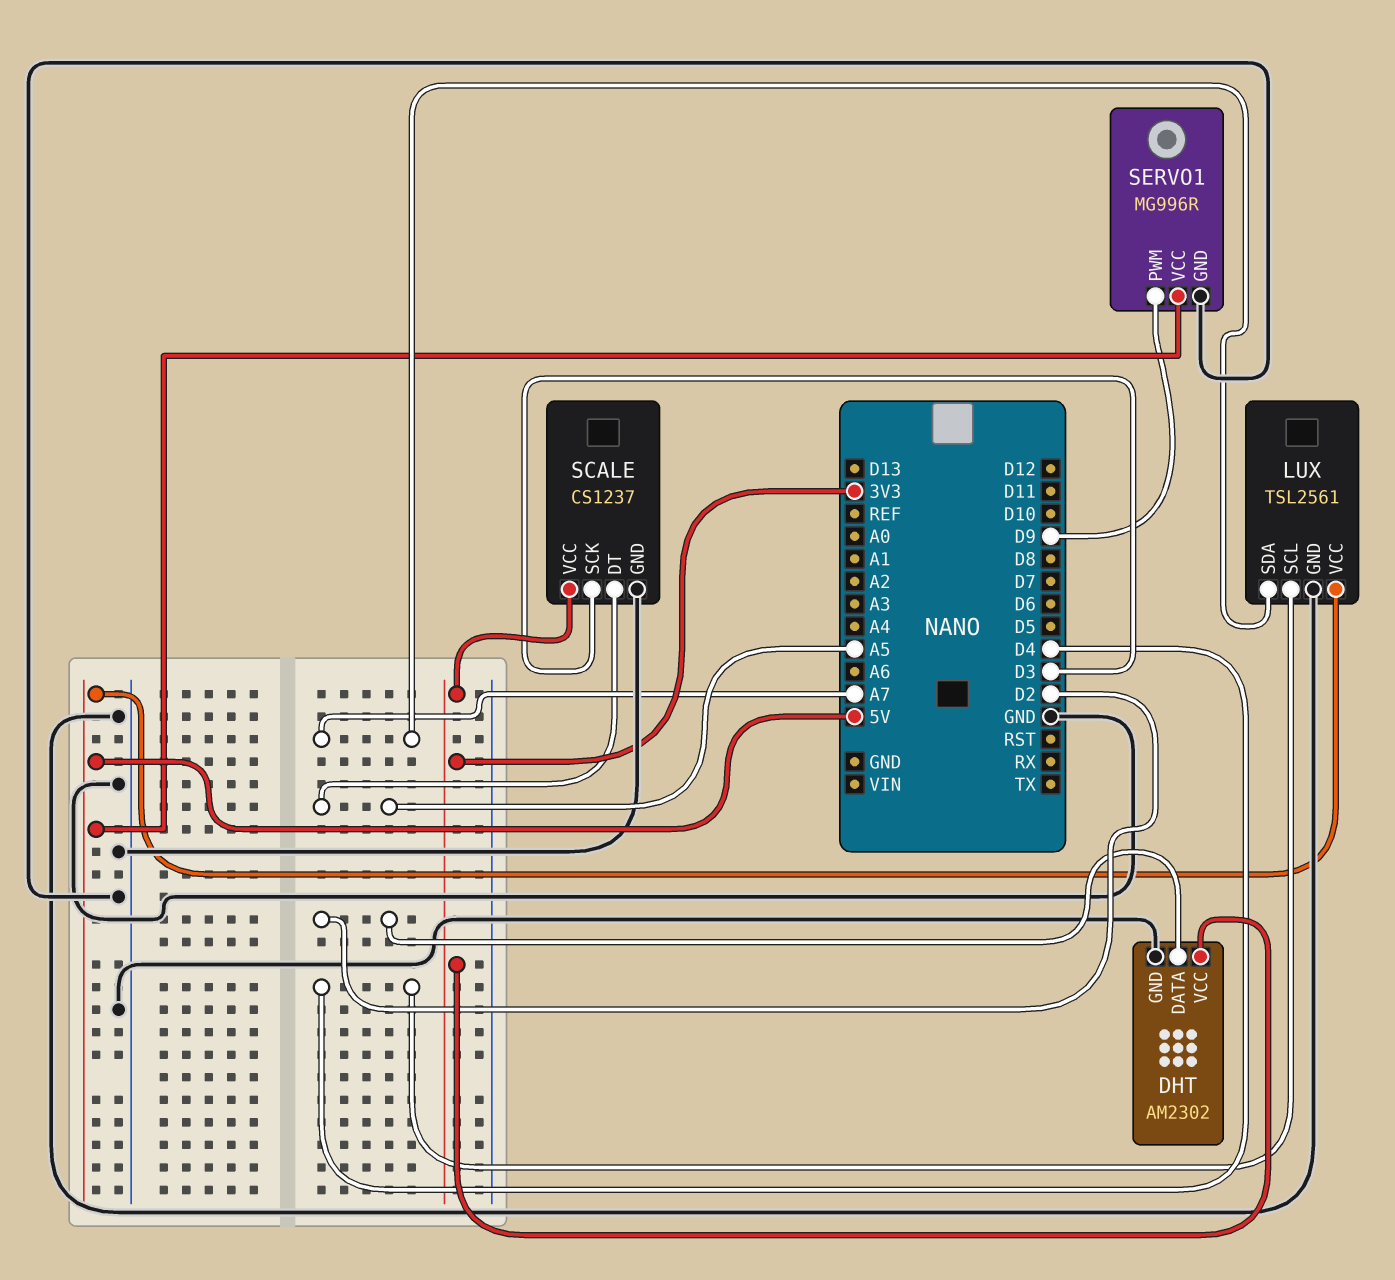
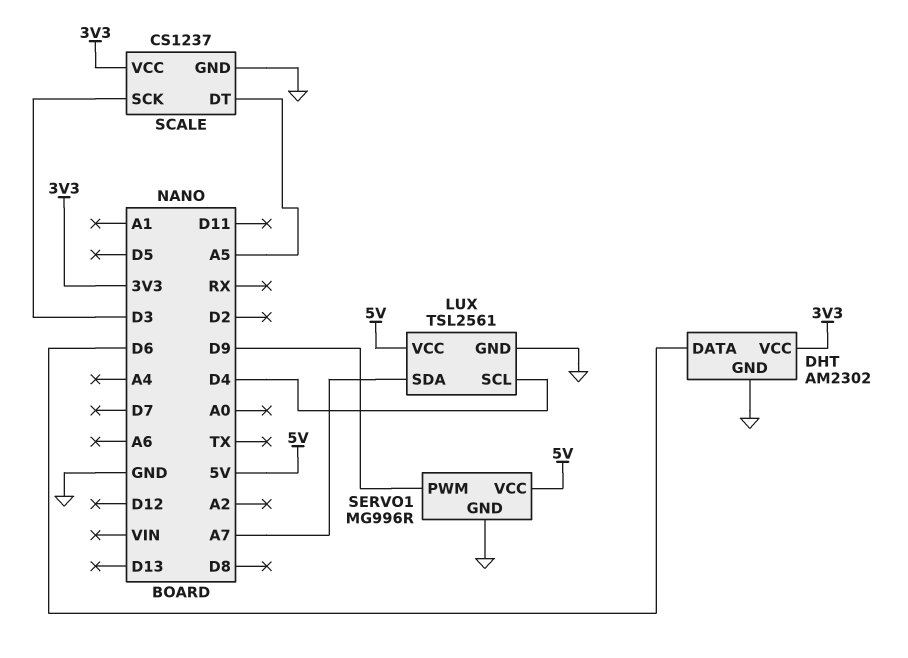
DHT pin DATA: D2 -> D6

